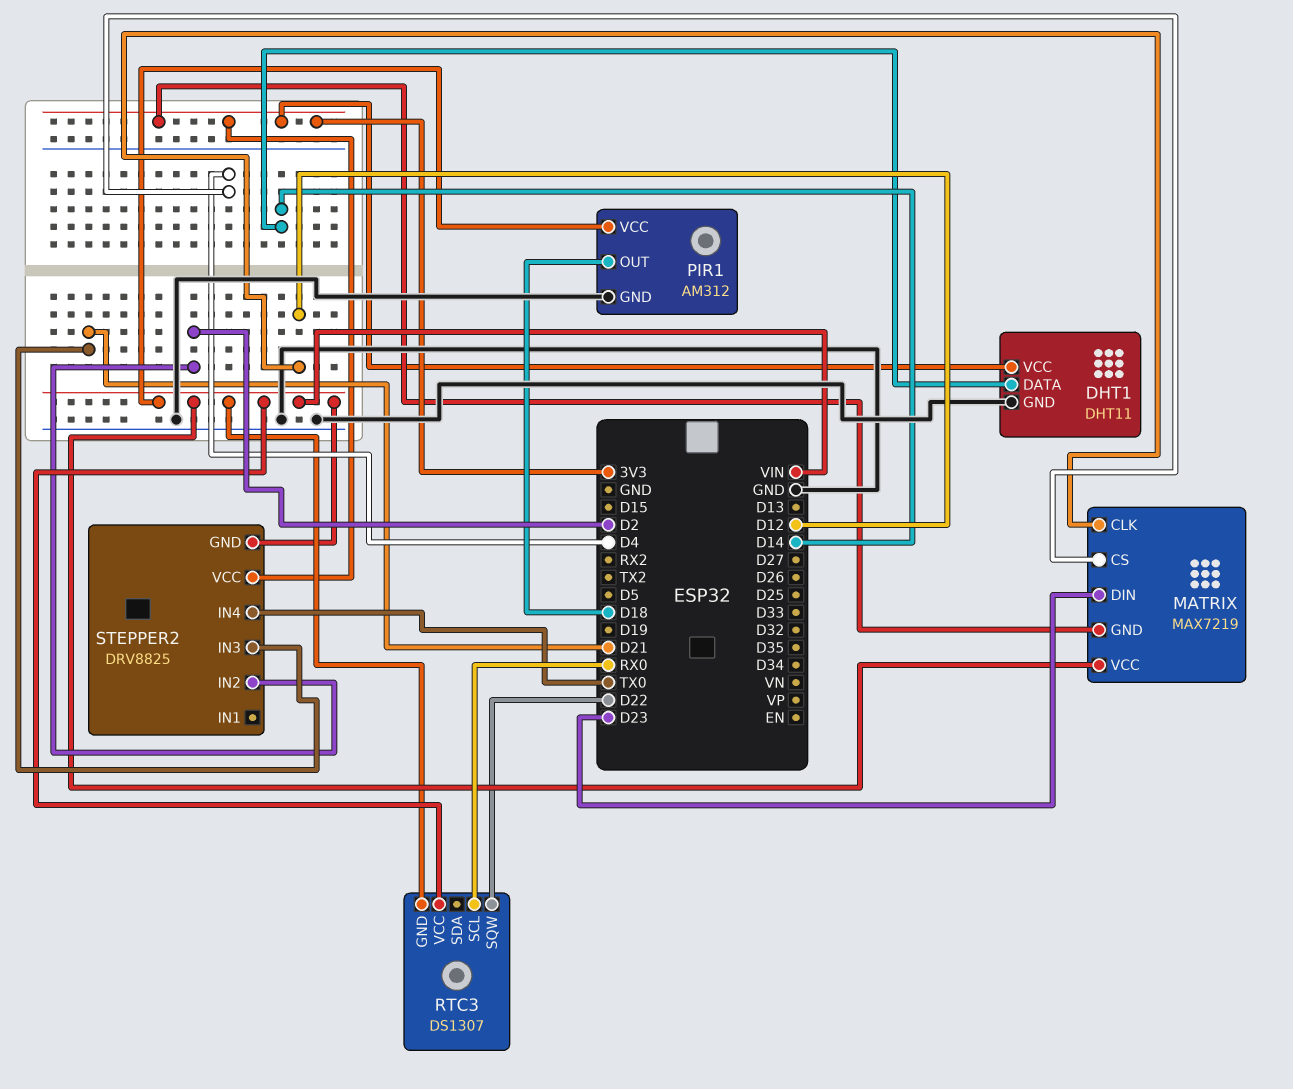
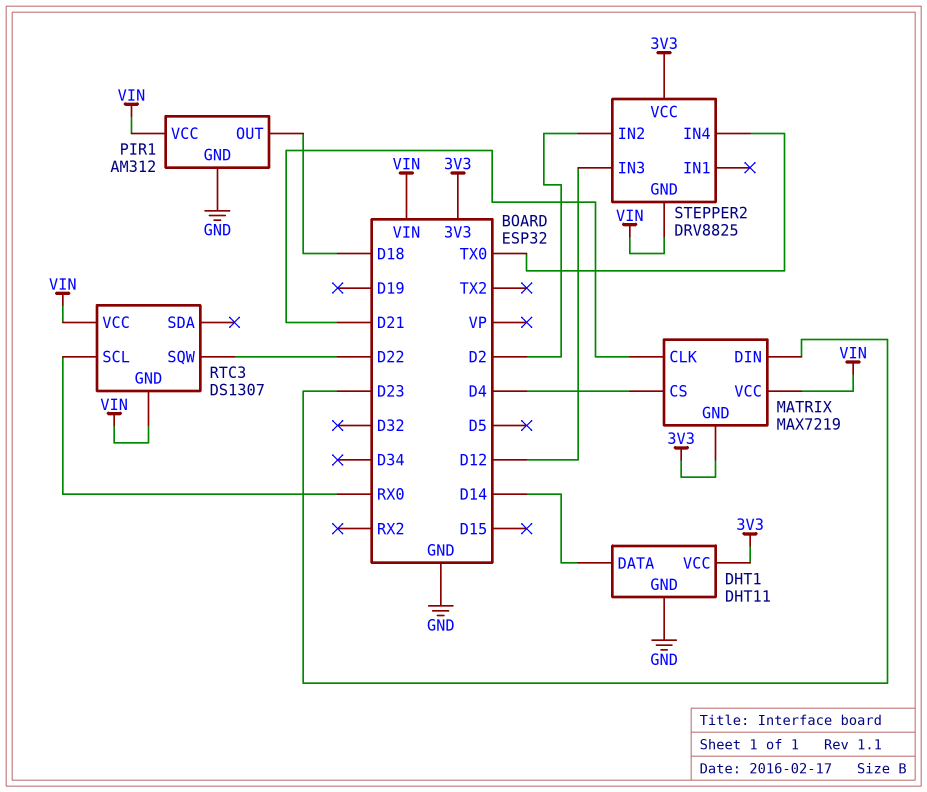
MATRIX pin CLK: D12 -> D21
STEPPER2 pin IN3: D21 -> D12

